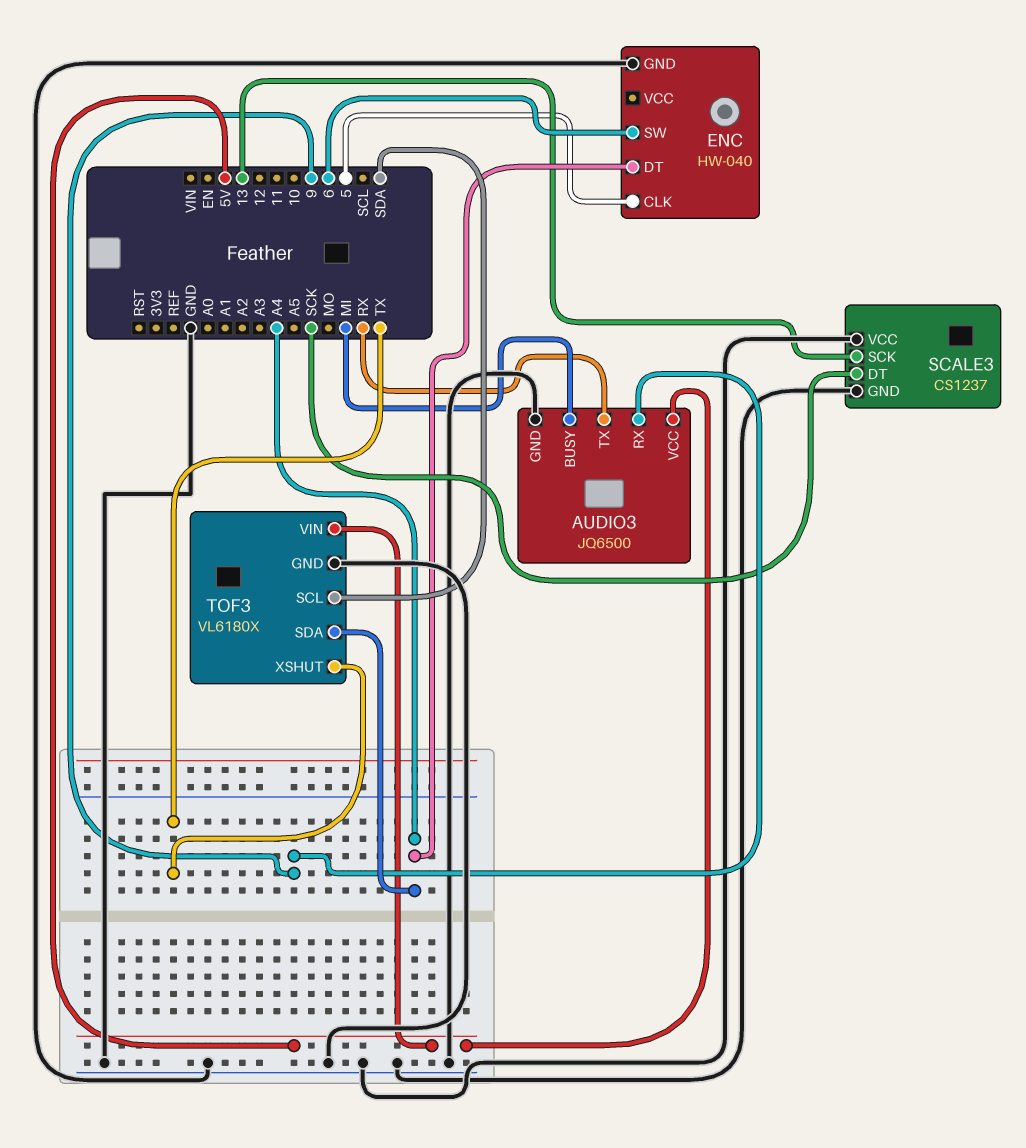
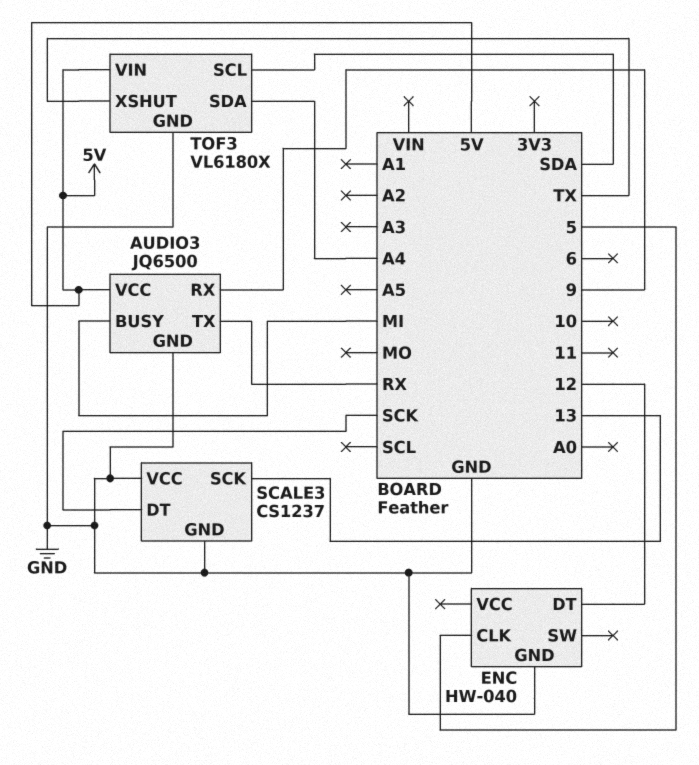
ENC pin DT: A4 -> 12
ENC pin SW: 6 -> none

